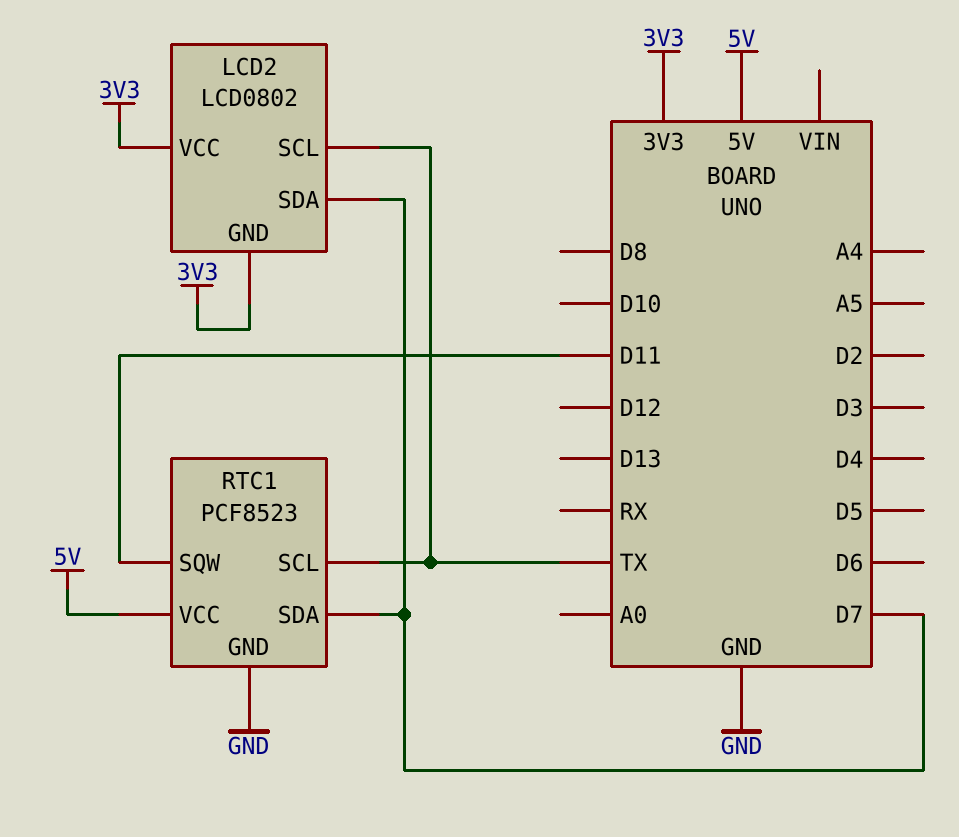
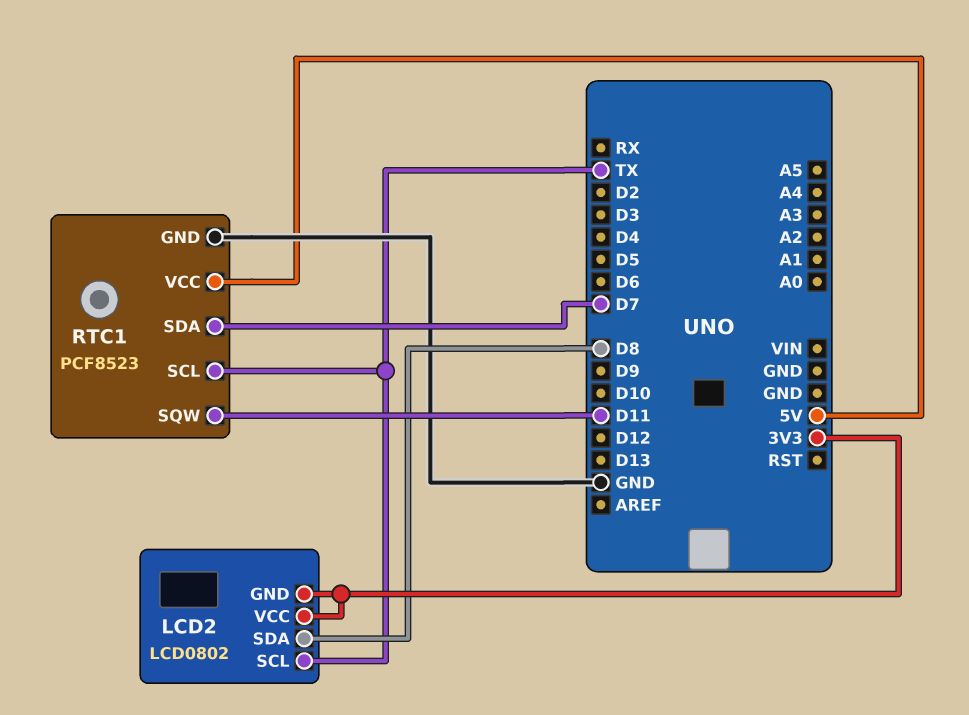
LCD2 pin SDA: D7 -> D8

